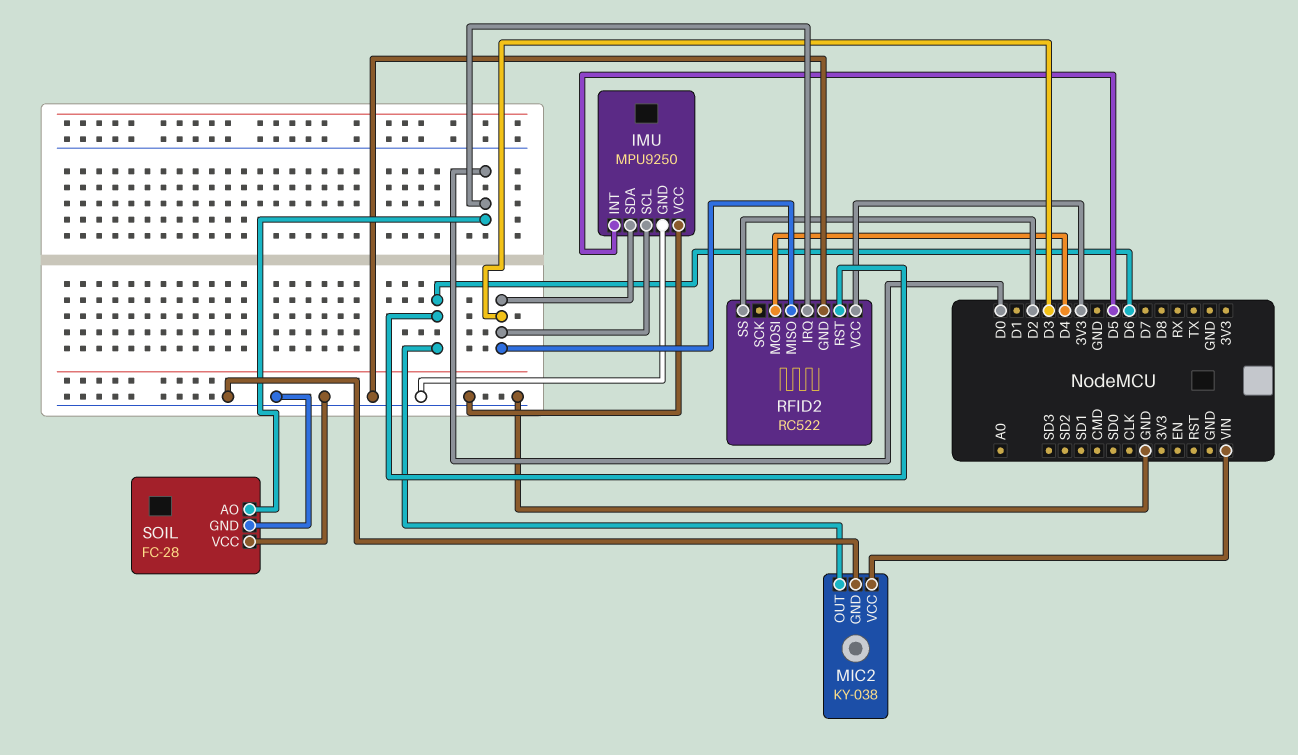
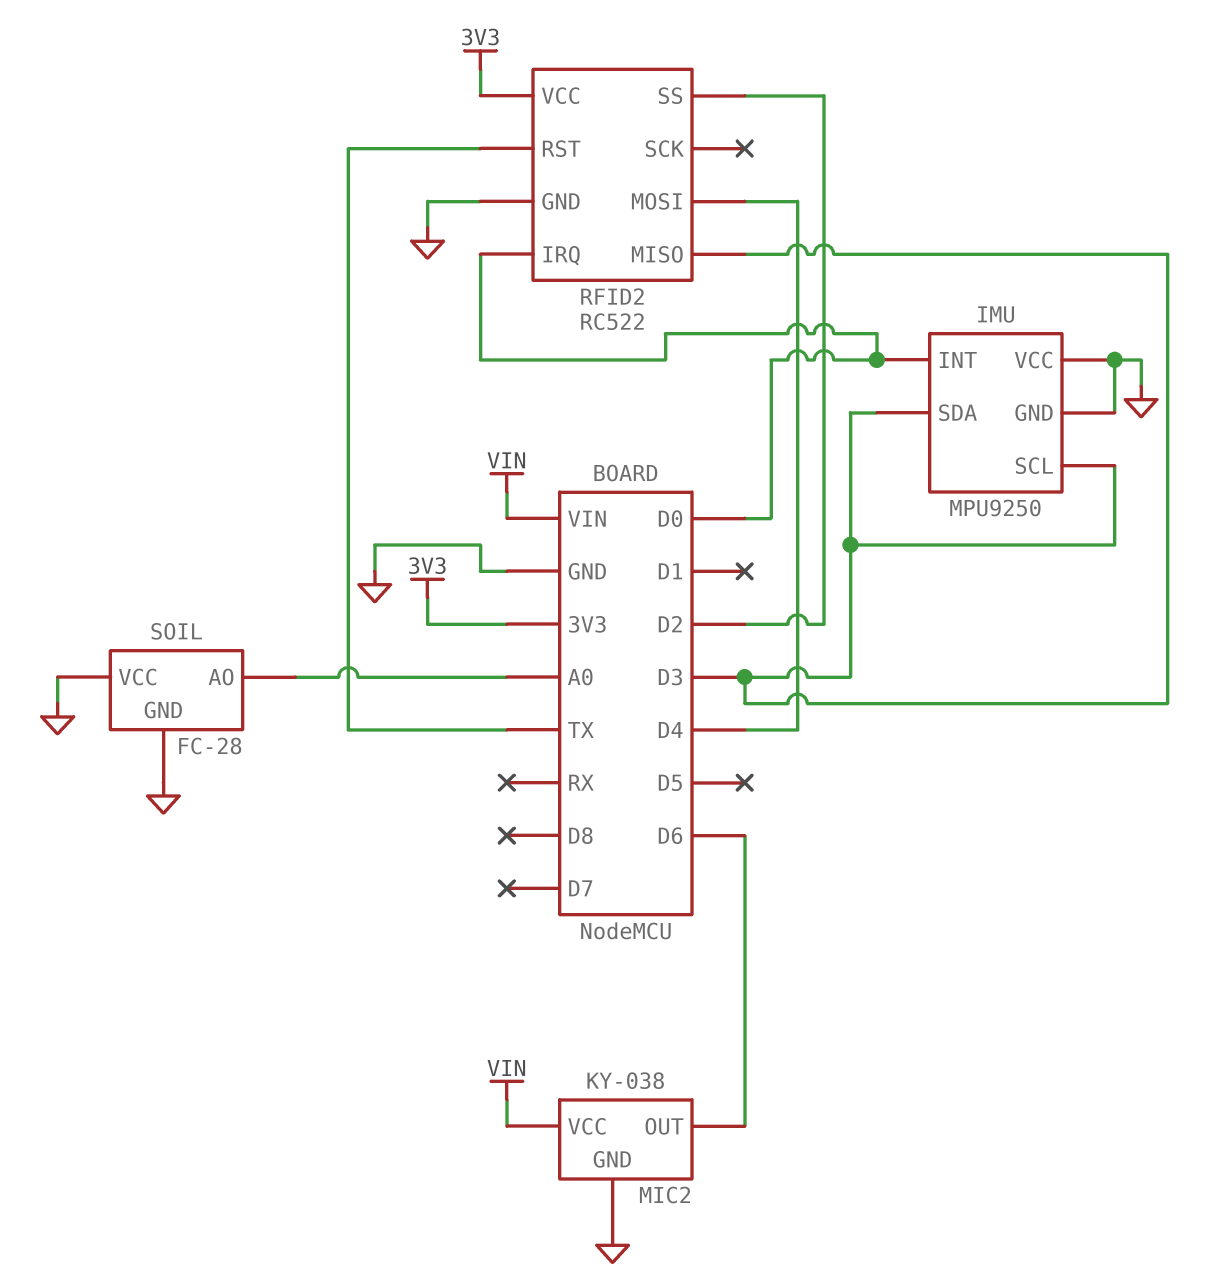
IMU pin INT: D5 -> D0
RFID2 pin RST: D6 -> TX
SOIL pin AO: D0 -> A0

